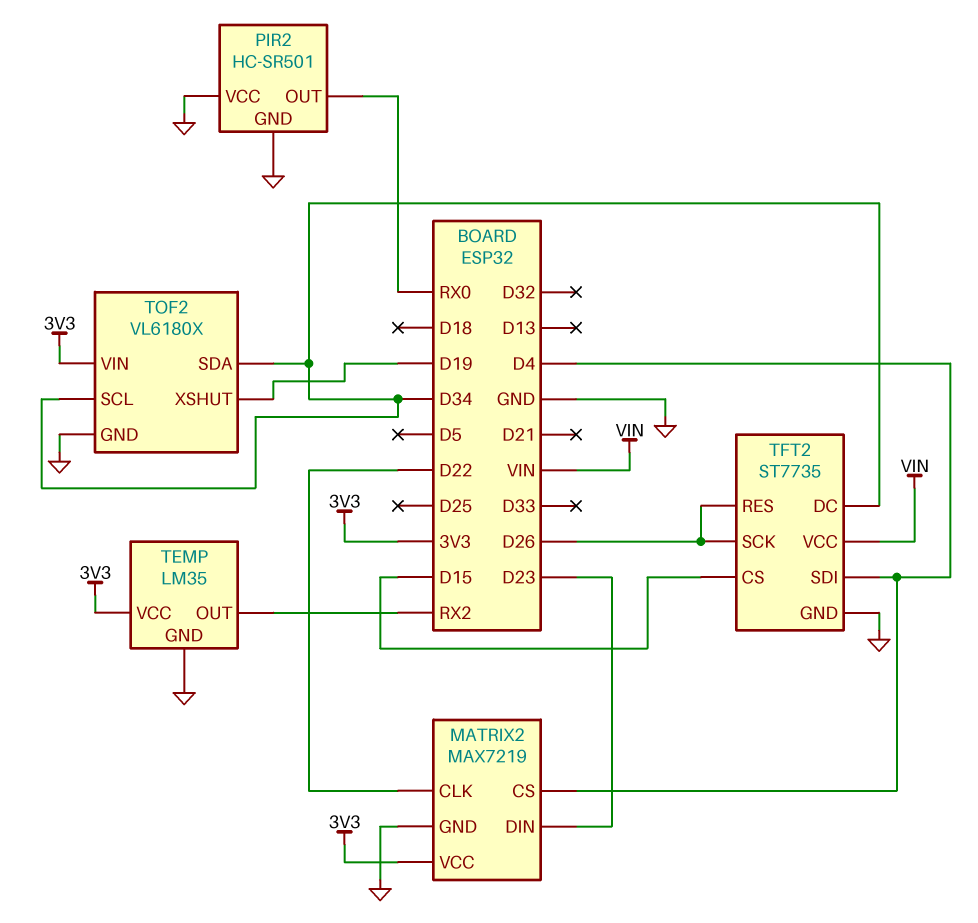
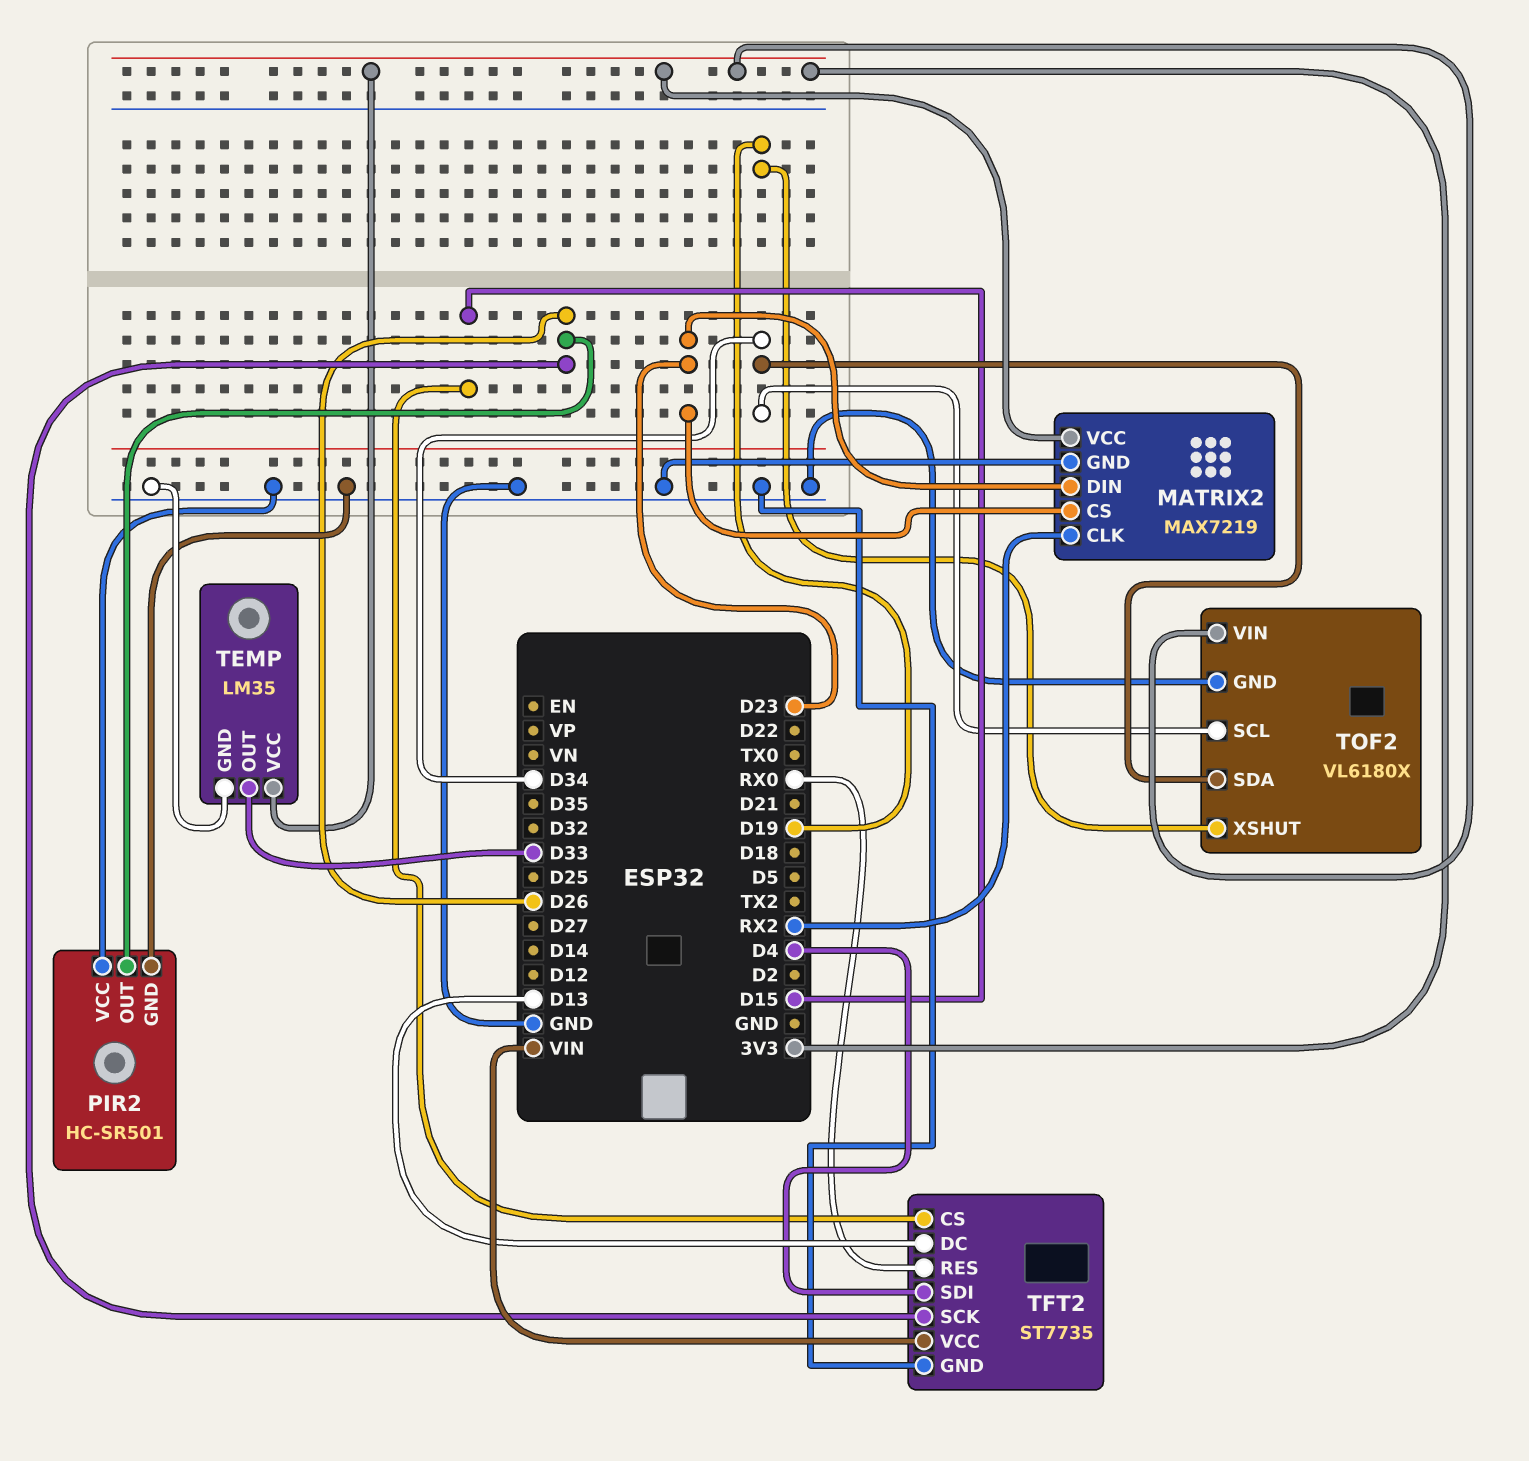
MATRIX2 pin CLK: D22 -> RX2
MATRIX2 pin CS: D4 -> D23
PIR2 pin OUT: RX0 -> D26
TEMP pin OUT: RX2 -> D33
TFT2 pin DC: D34 -> D13
TFT2 pin RES: D26 -> RX0

